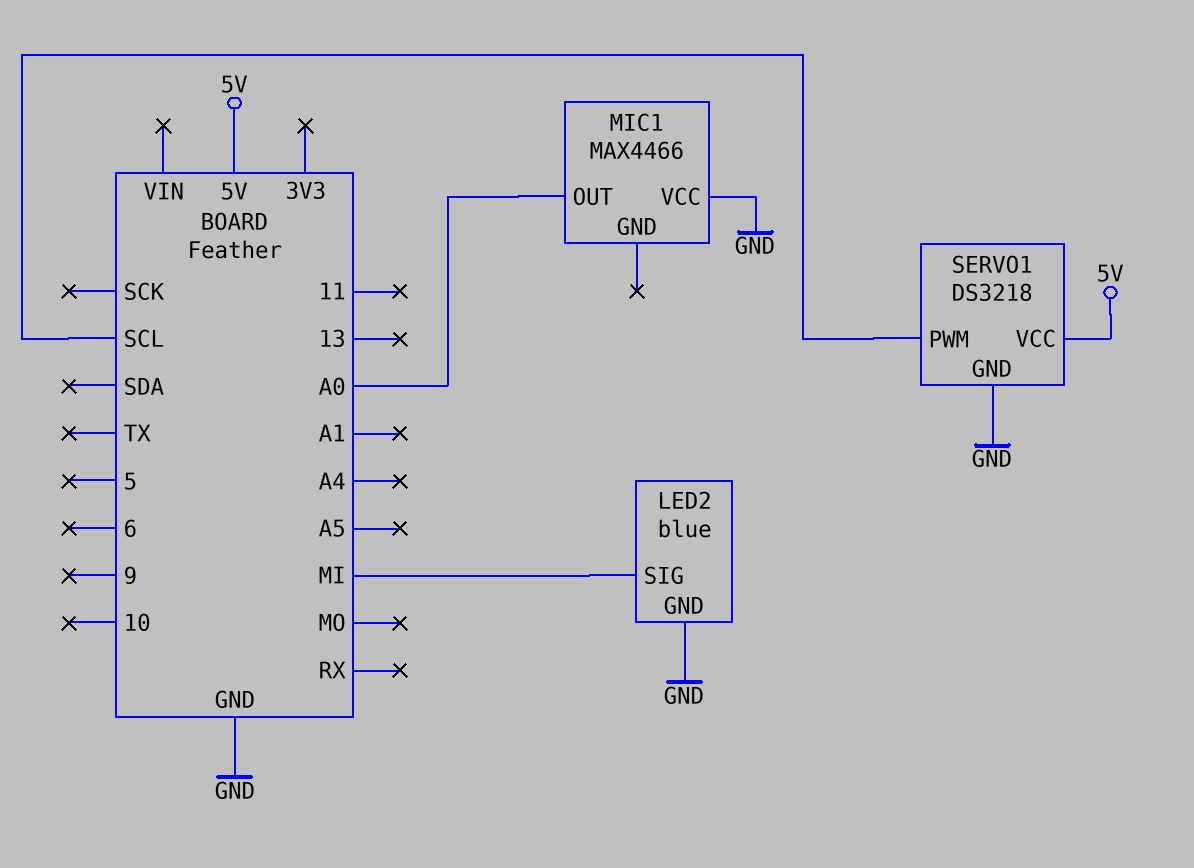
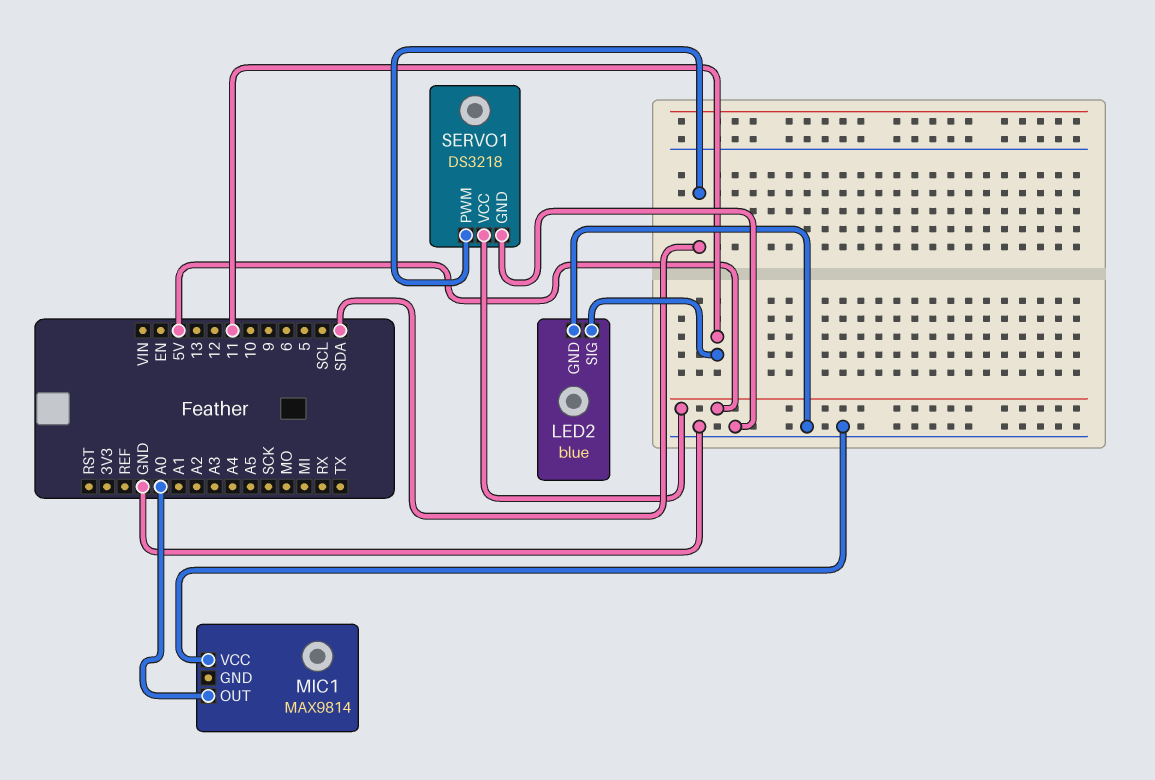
LED2 pin SIG: MI -> 11
MIC1: MAX4466 -> MAX9814
SERVO1 pin PWM: SCL -> SDA

